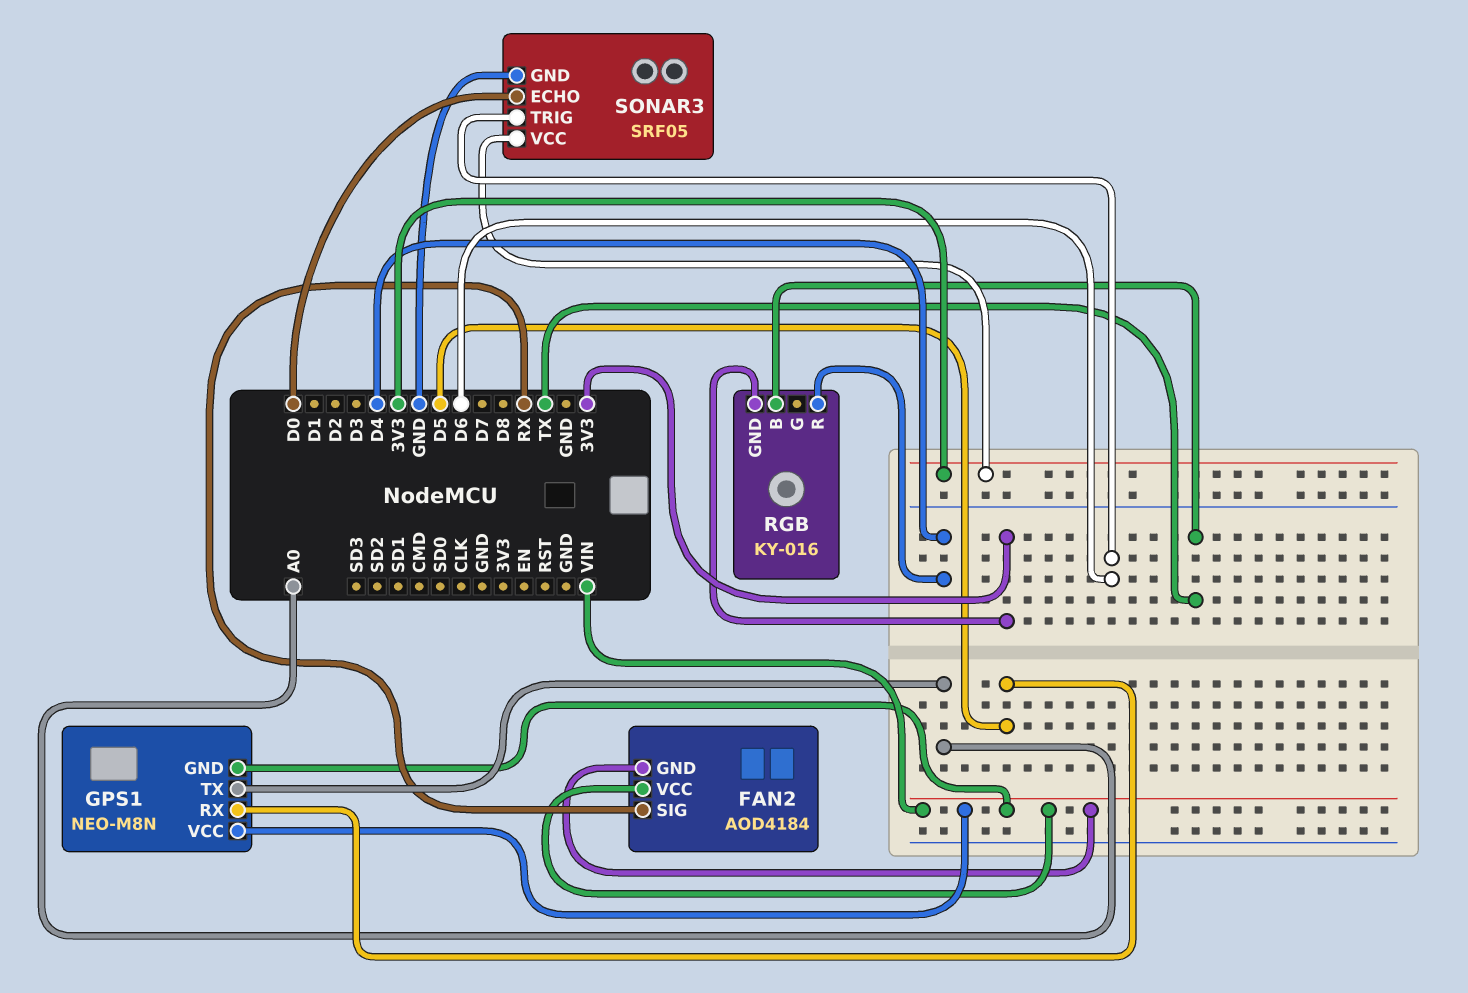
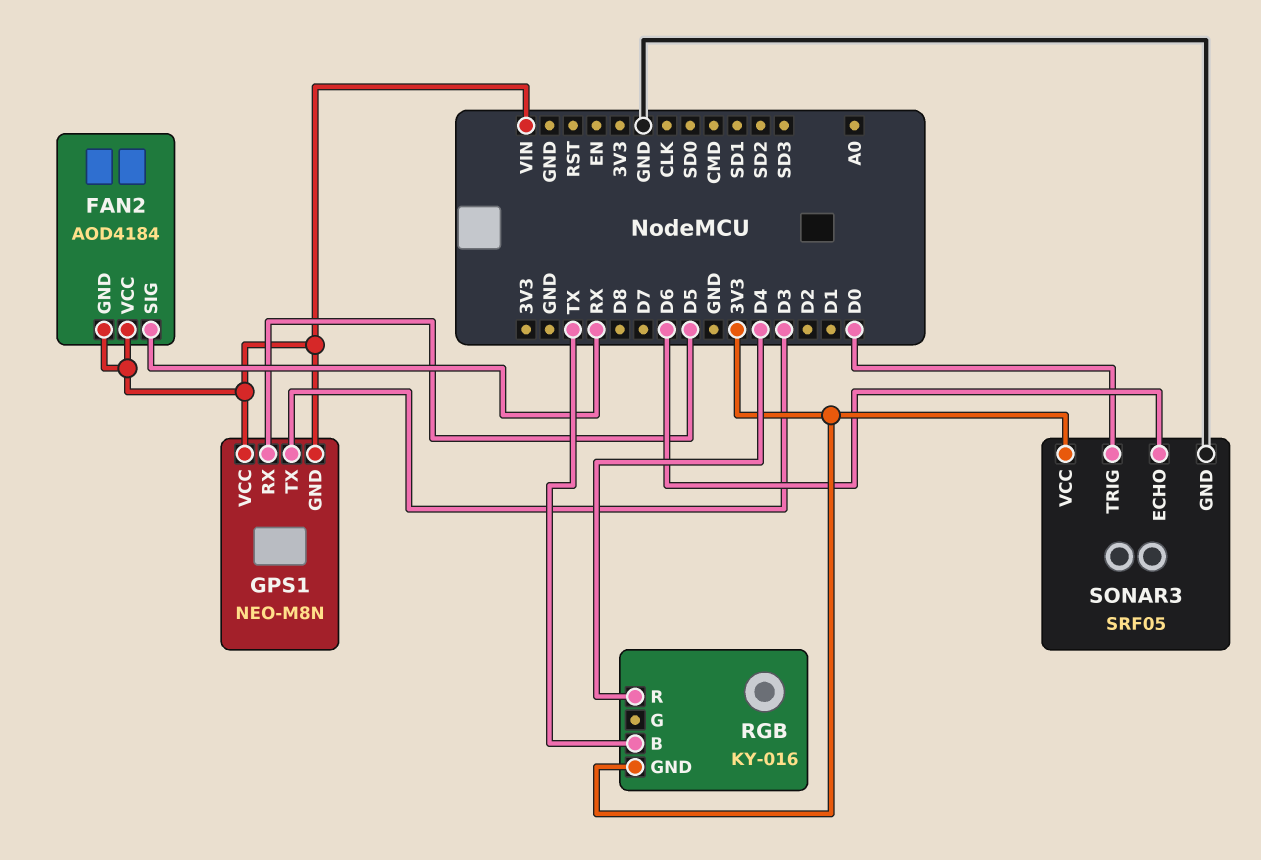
GPS1 pin TX: A0 -> D3
SONAR3 pin ECHO: D0 -> D6
SONAR3 pin TRIG: D6 -> D0

